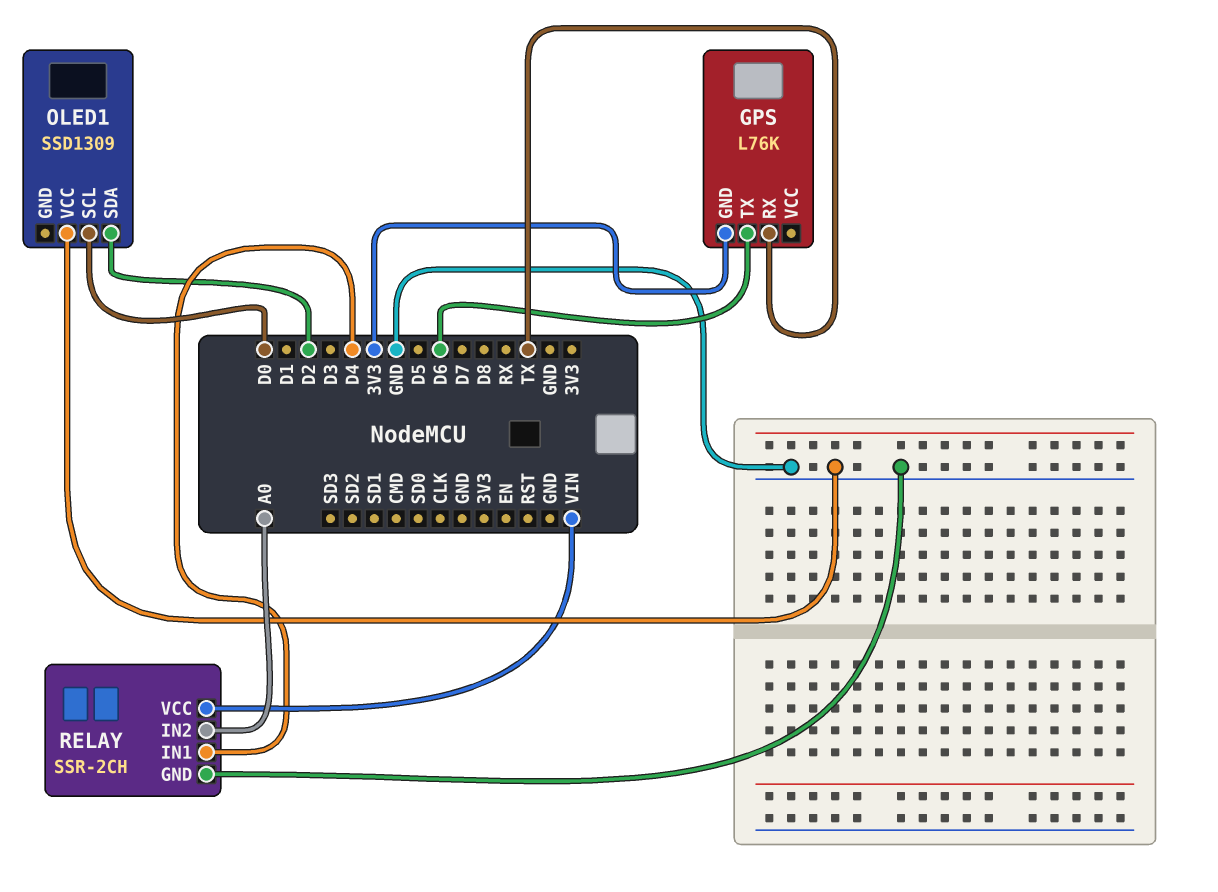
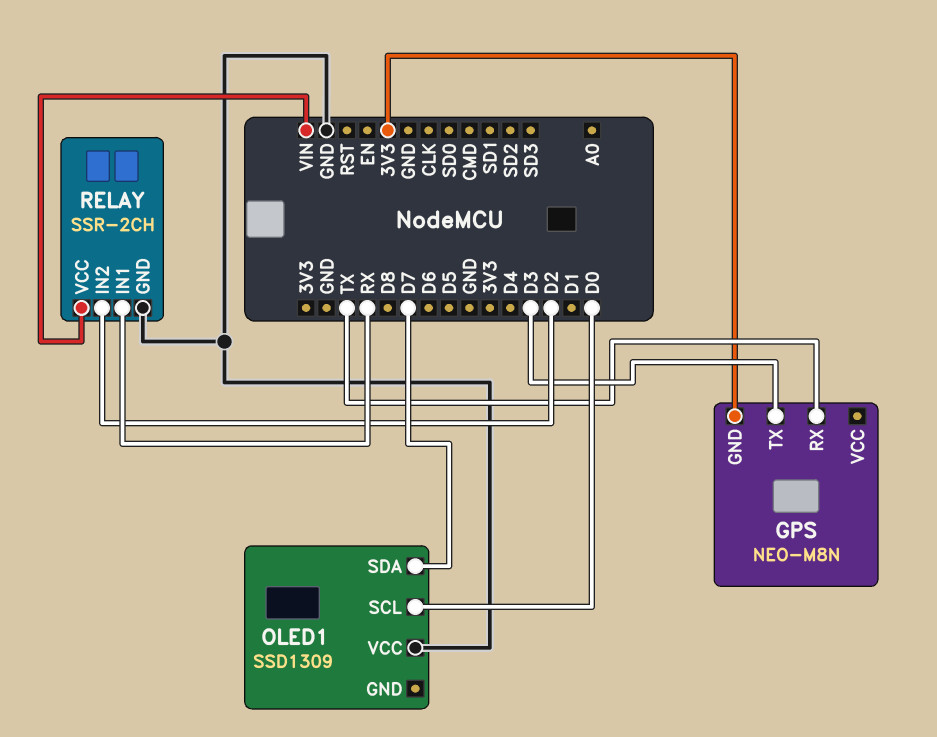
GPS: L76K -> NEO-M8N
GPS pin TX: D6 -> D3
OLED1 pin SDA: D2 -> D7
RELAY pin IN1: D4 -> RX
RELAY pin IN2: A0 -> D2

